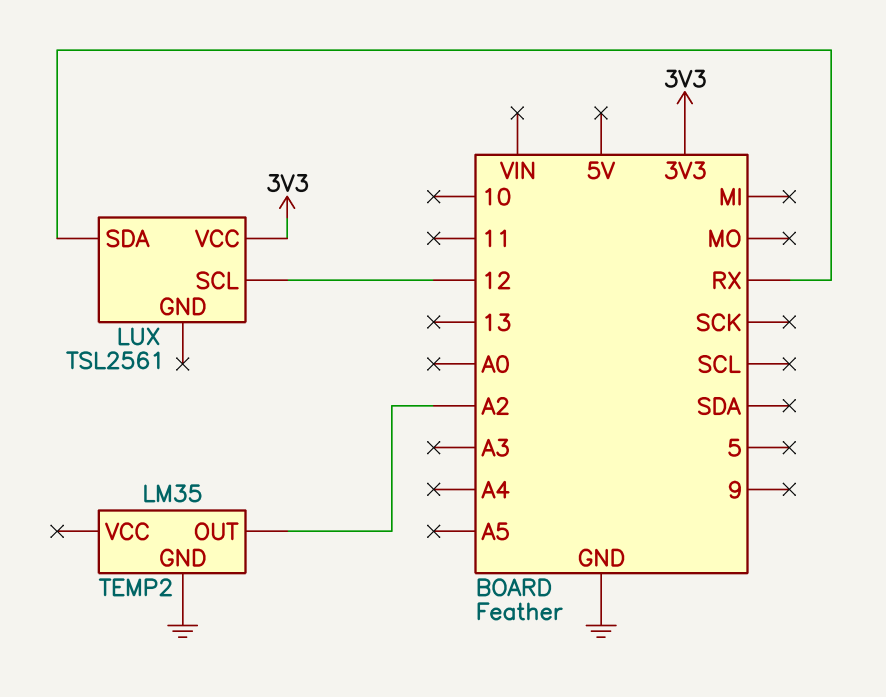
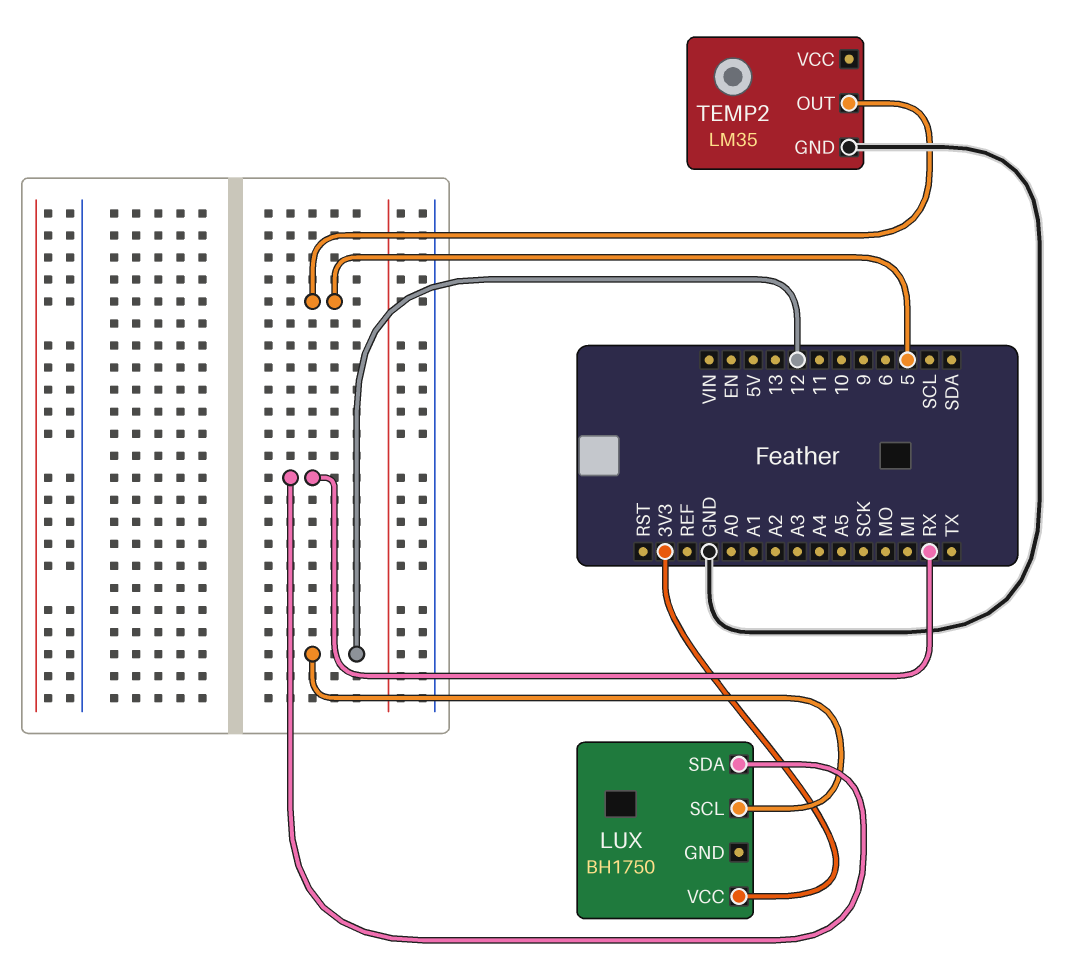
LUX: TSL2561 -> BH1750
TEMP2 pin OUT: A2 -> 5

